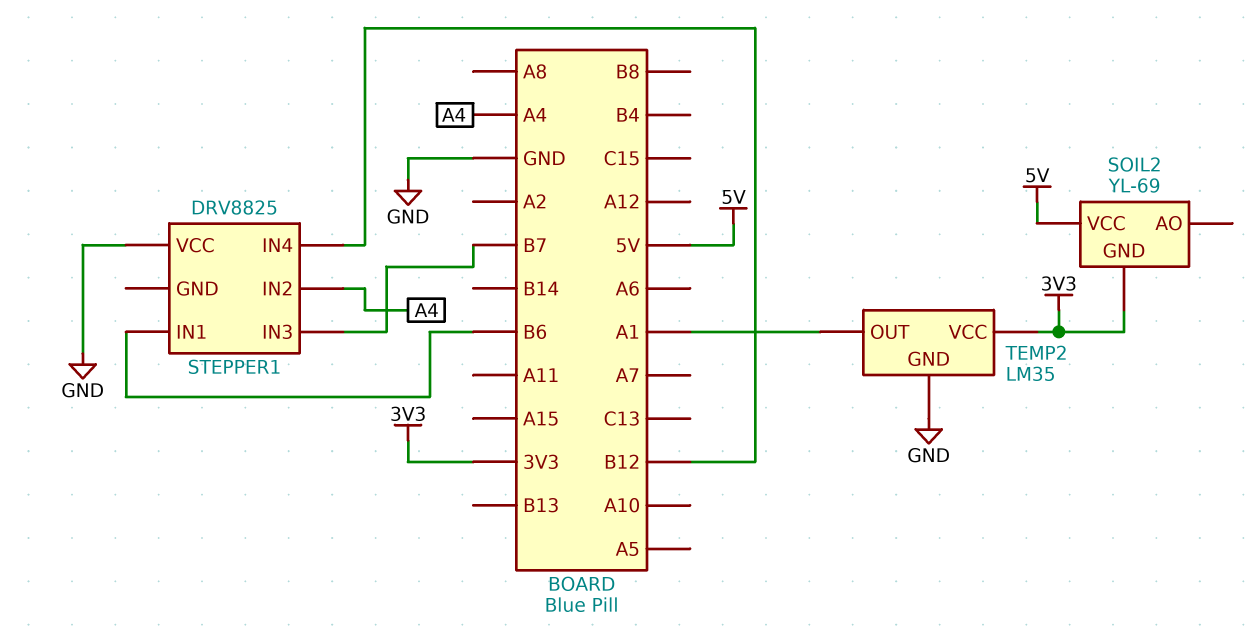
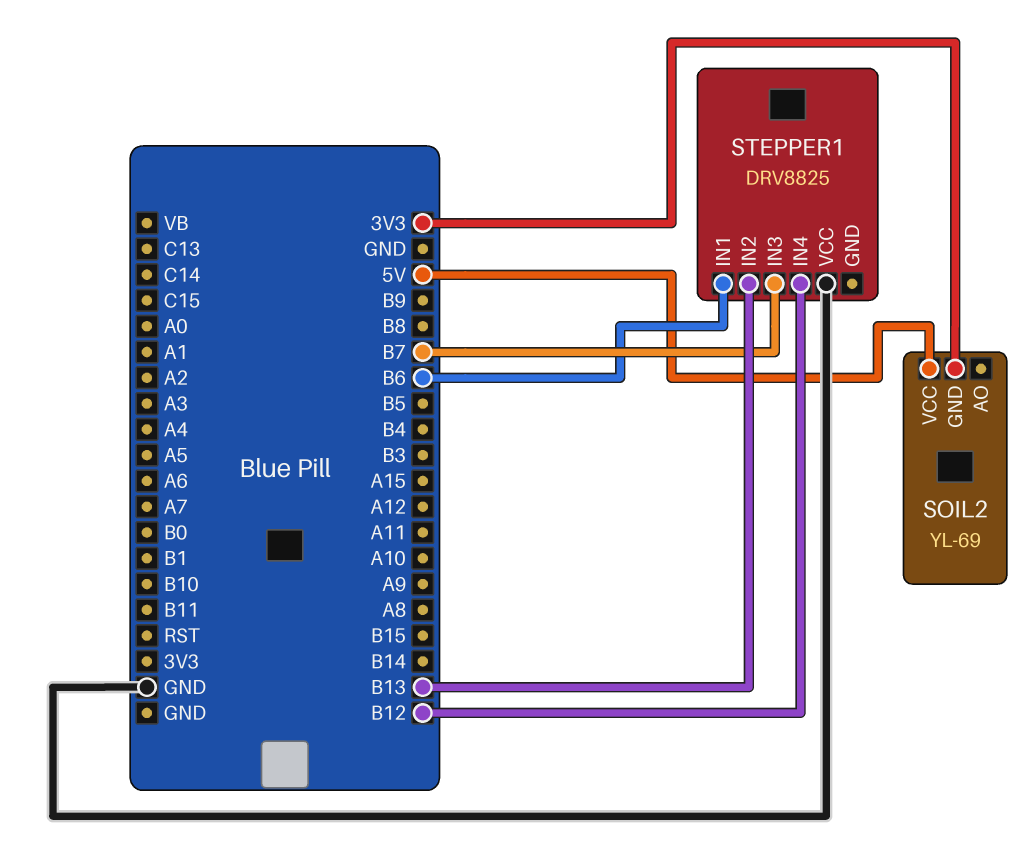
STEPPER1 pin IN2: A4 -> B13
TEMP2: LM35 -> none
TEMP2 pin GND: GND -> none
TEMP2 pin OUT: A1 -> none
TEMP2 pin VCC: 3V3 -> none

